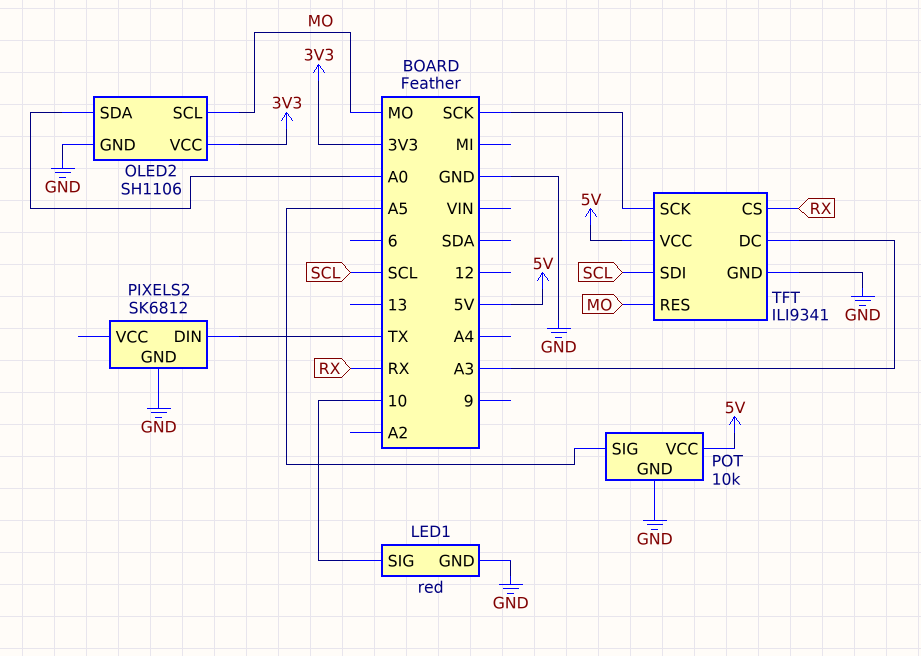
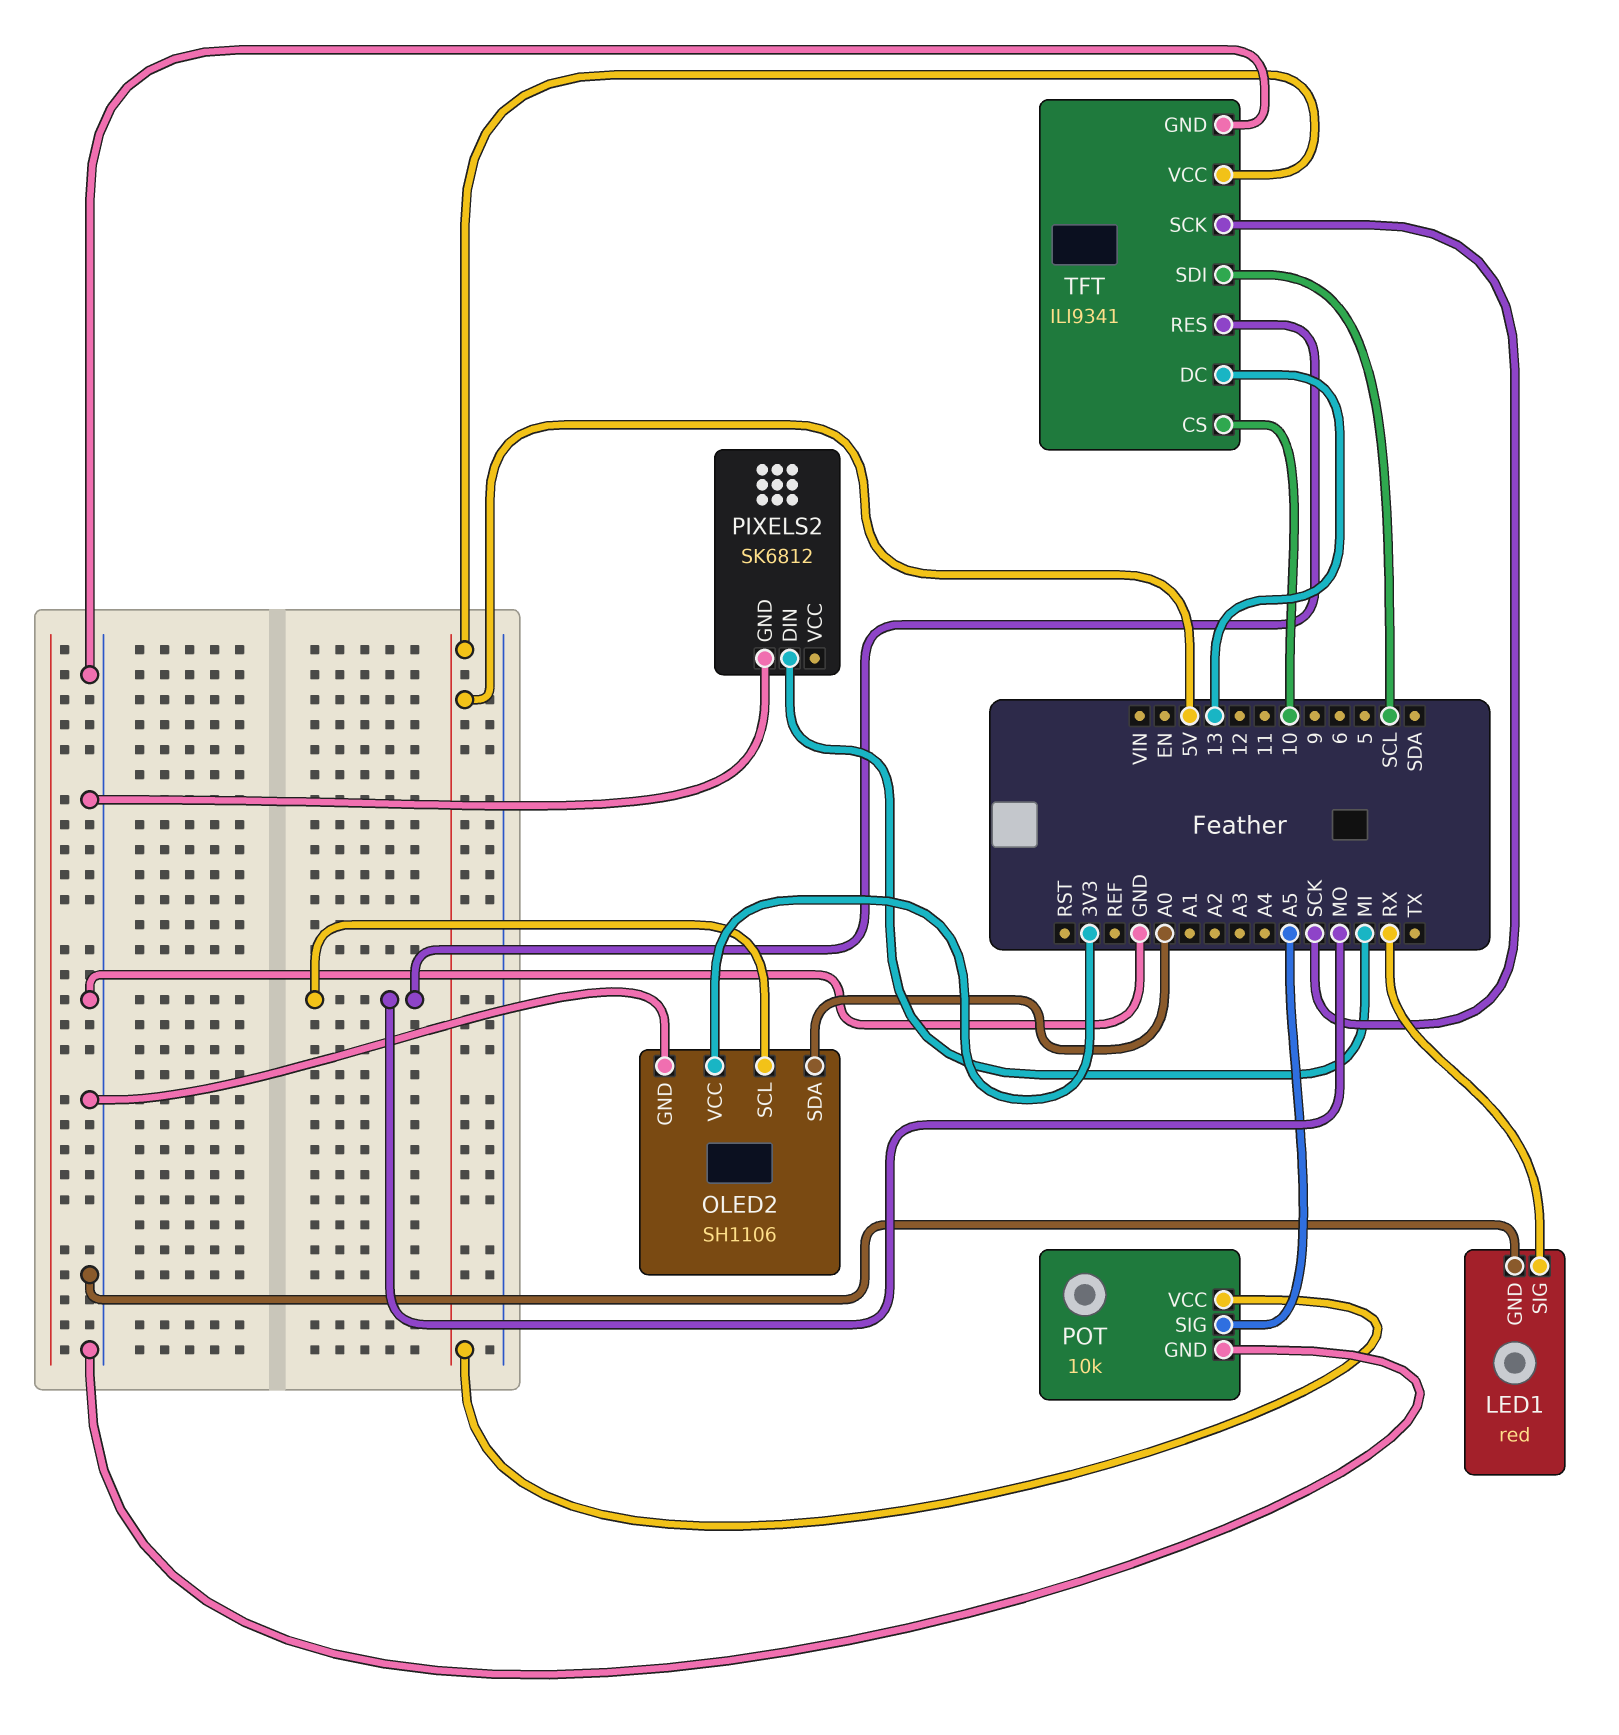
LED1 pin SIG: 10 -> RX
PIXELS2 pin DIN: TX -> MI
TFT pin CS: RX -> 10
TFT pin DC: A3 -> 13

